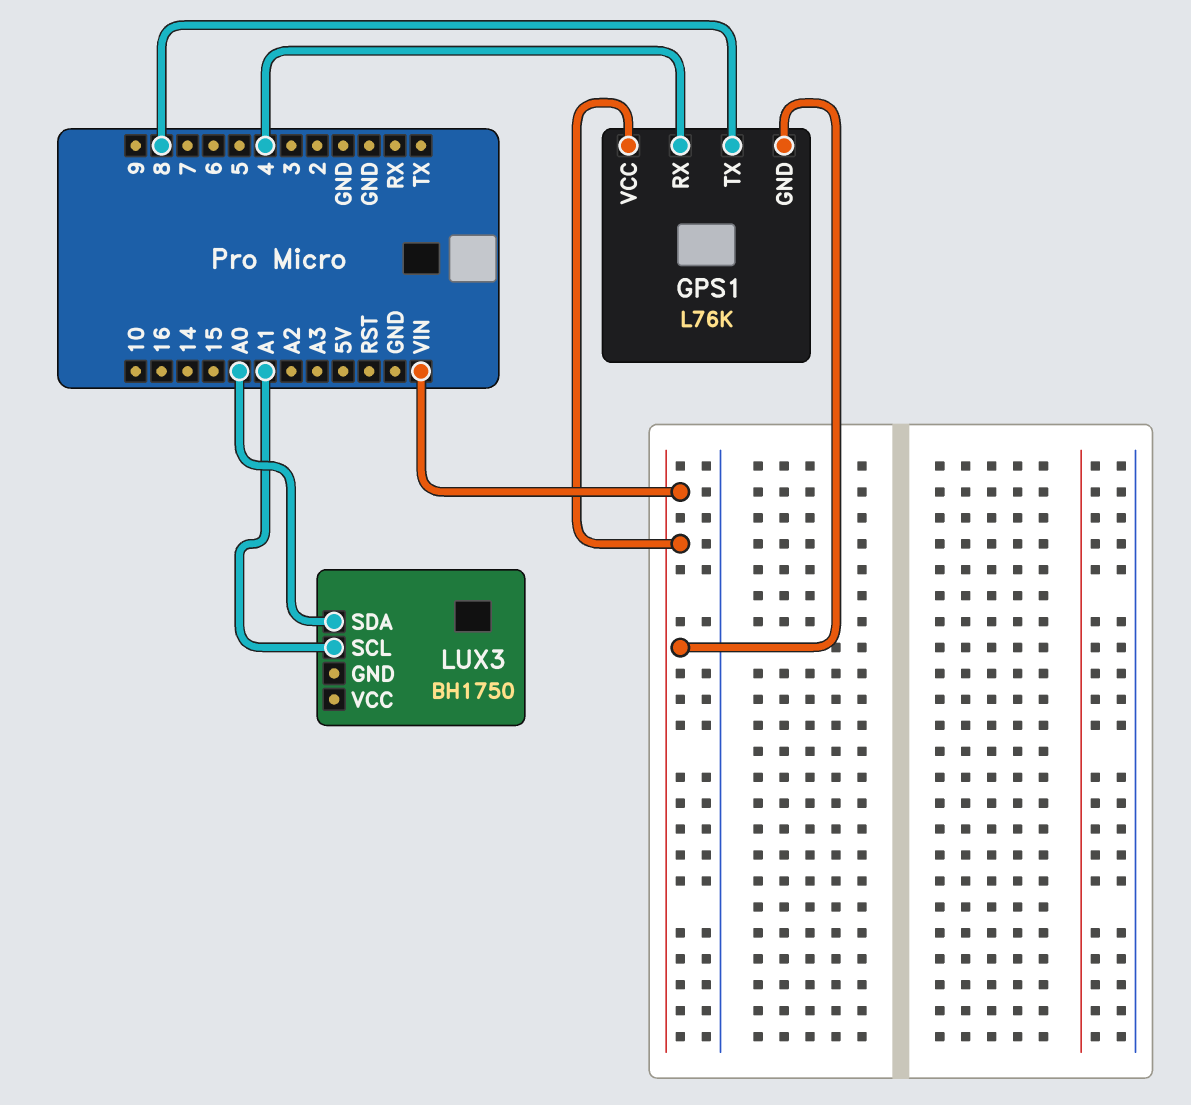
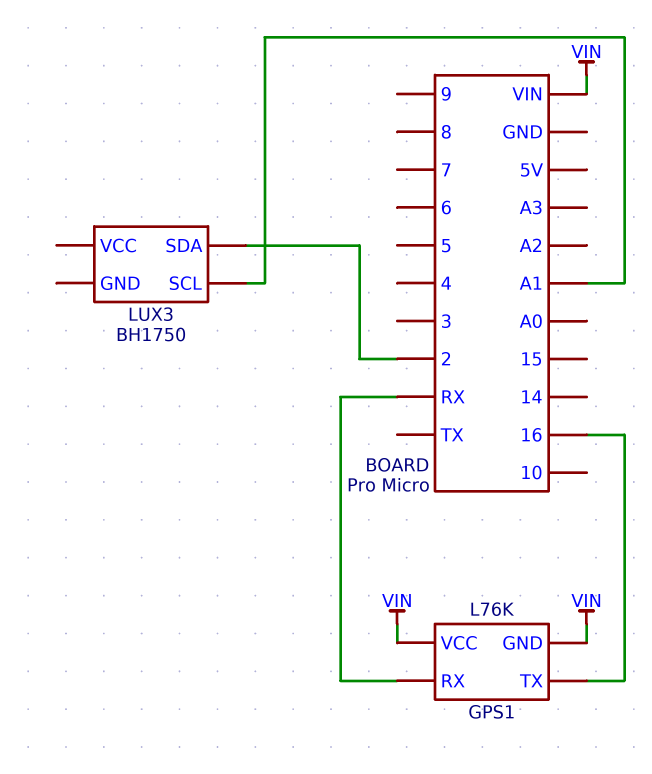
GPS1 pin RX: 4 -> RX
GPS1 pin TX: 8 -> 16
LUX3 pin SDA: A0 -> 2

